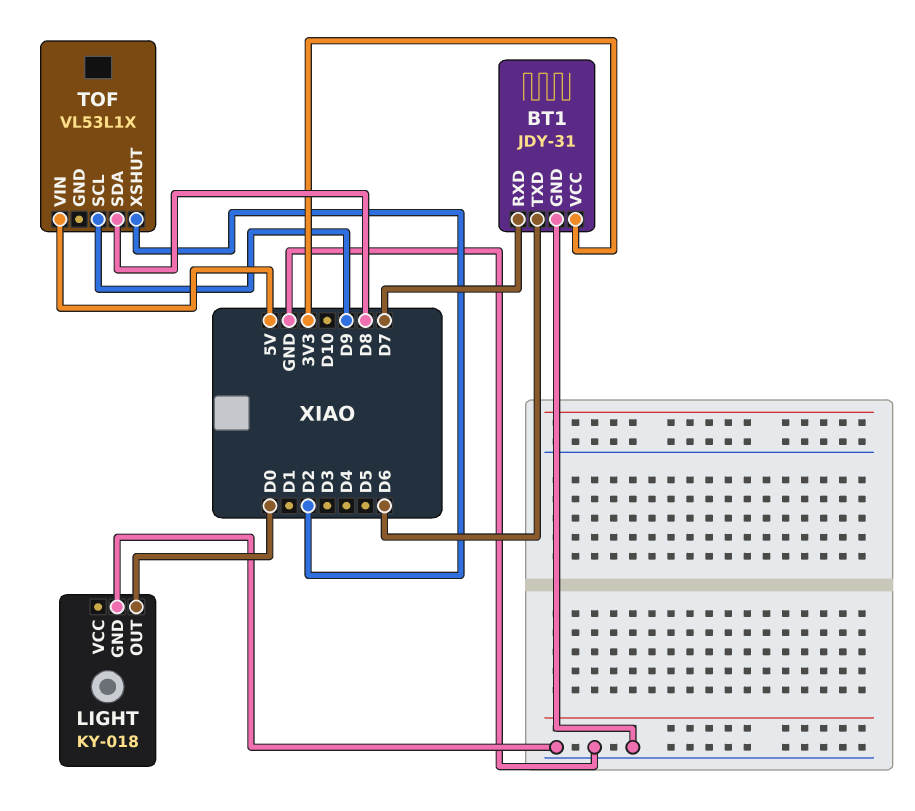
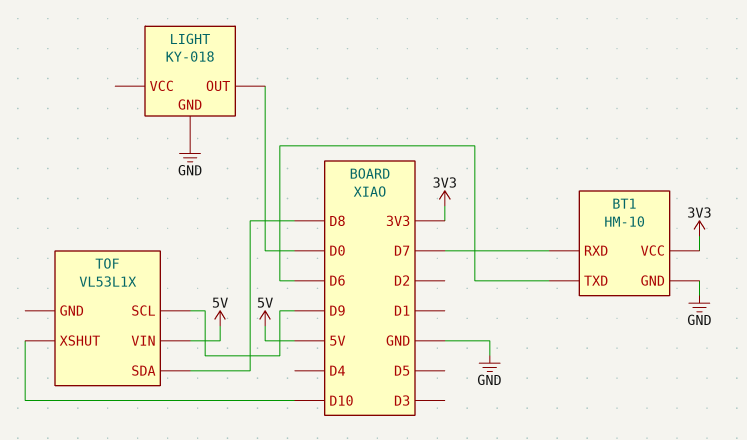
BT1: JDY-31 -> HM-10
TOF pin XSHUT: D2 -> D10

